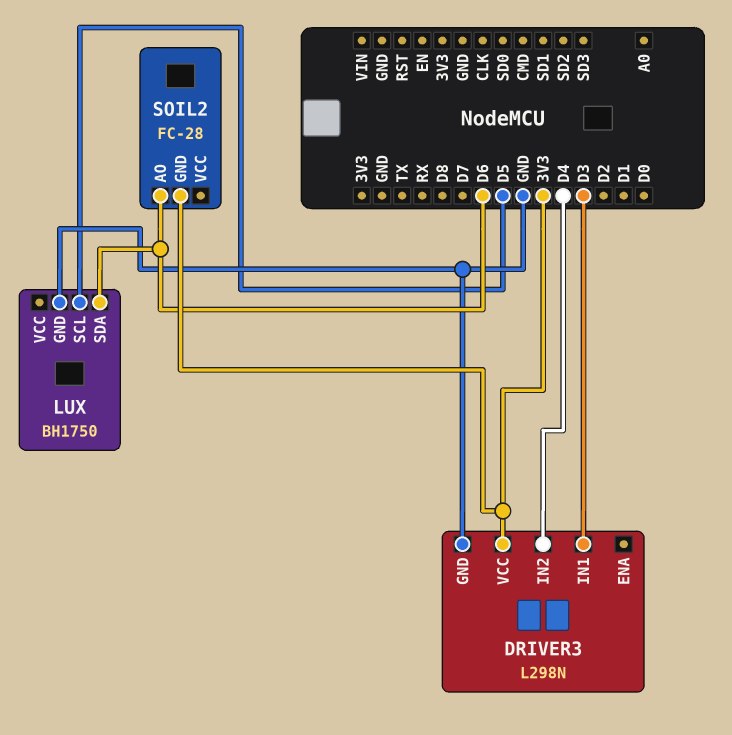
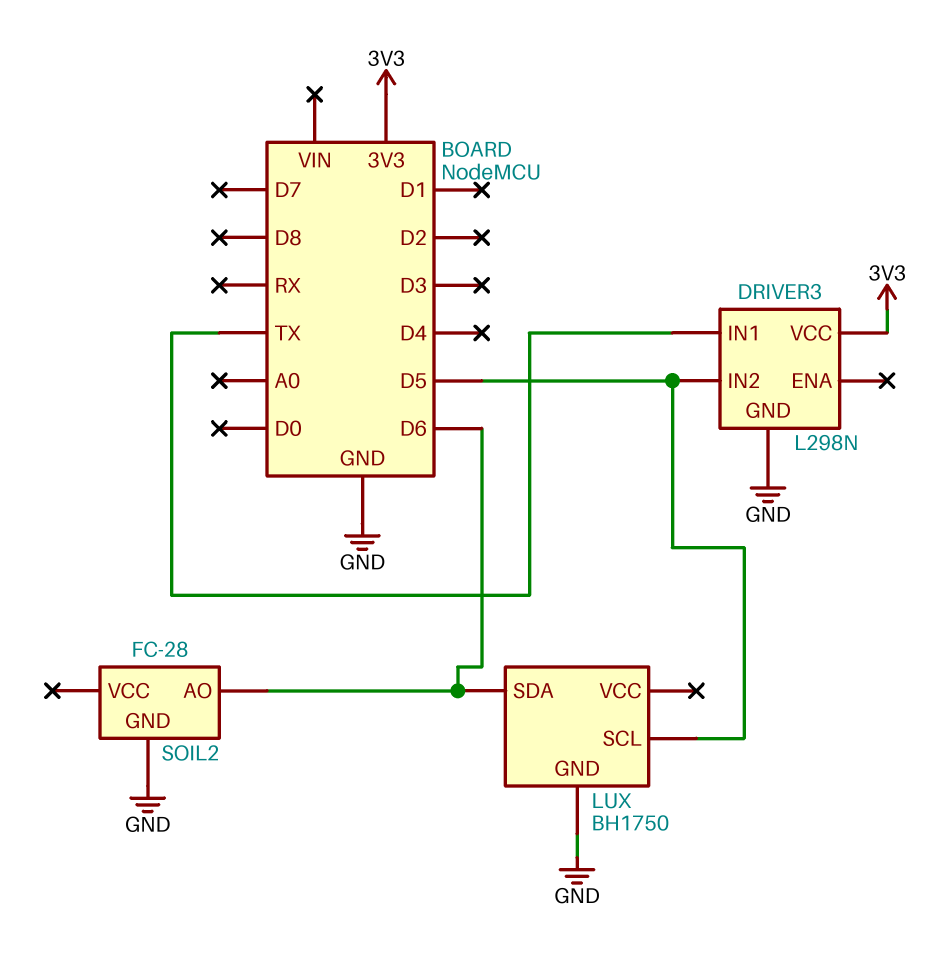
DRIVER3 pin IN1: D3 -> TX
DRIVER3 pin IN2: D4 -> D5
SOIL2 pin GND: 3V3 -> GND

